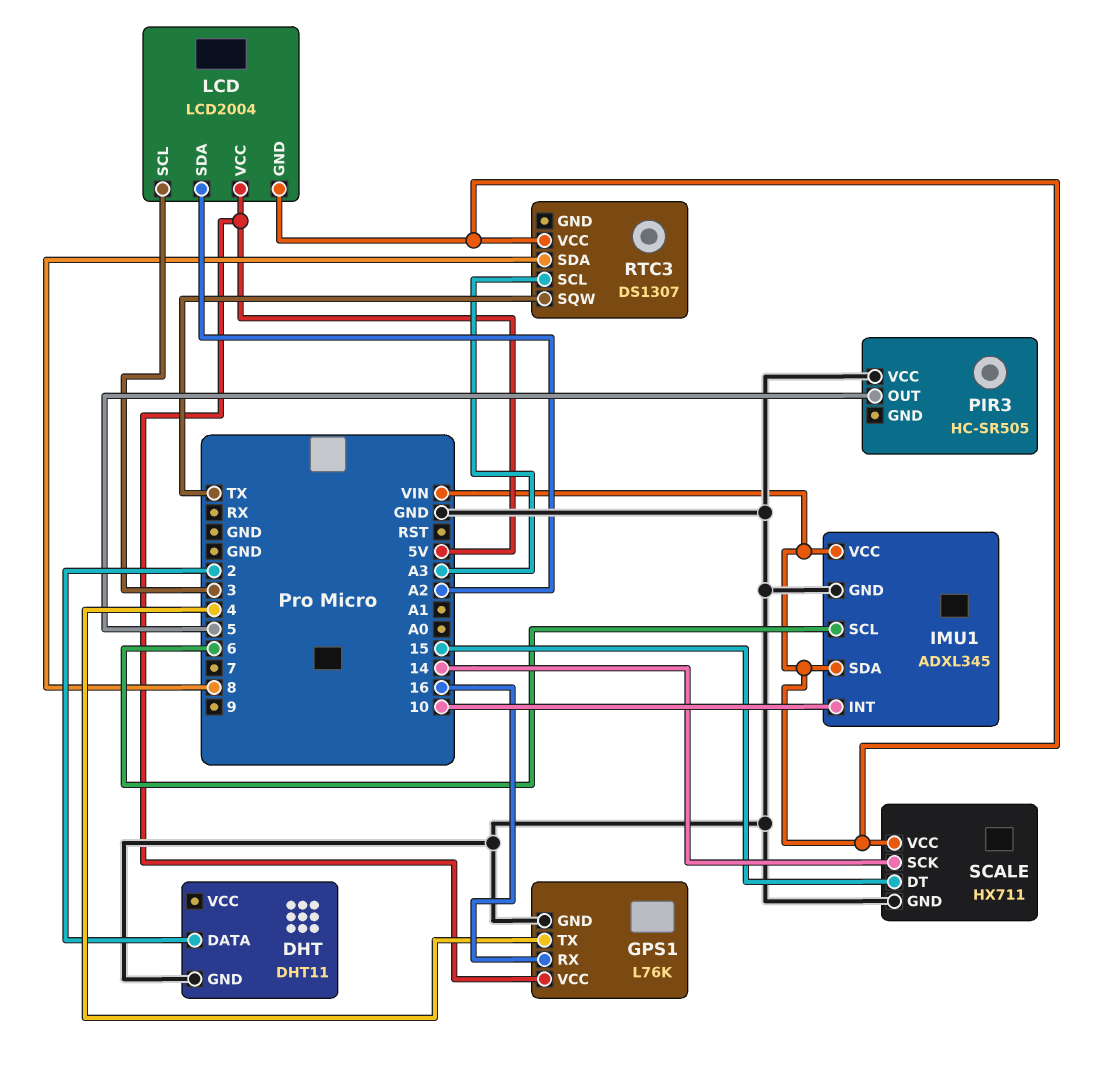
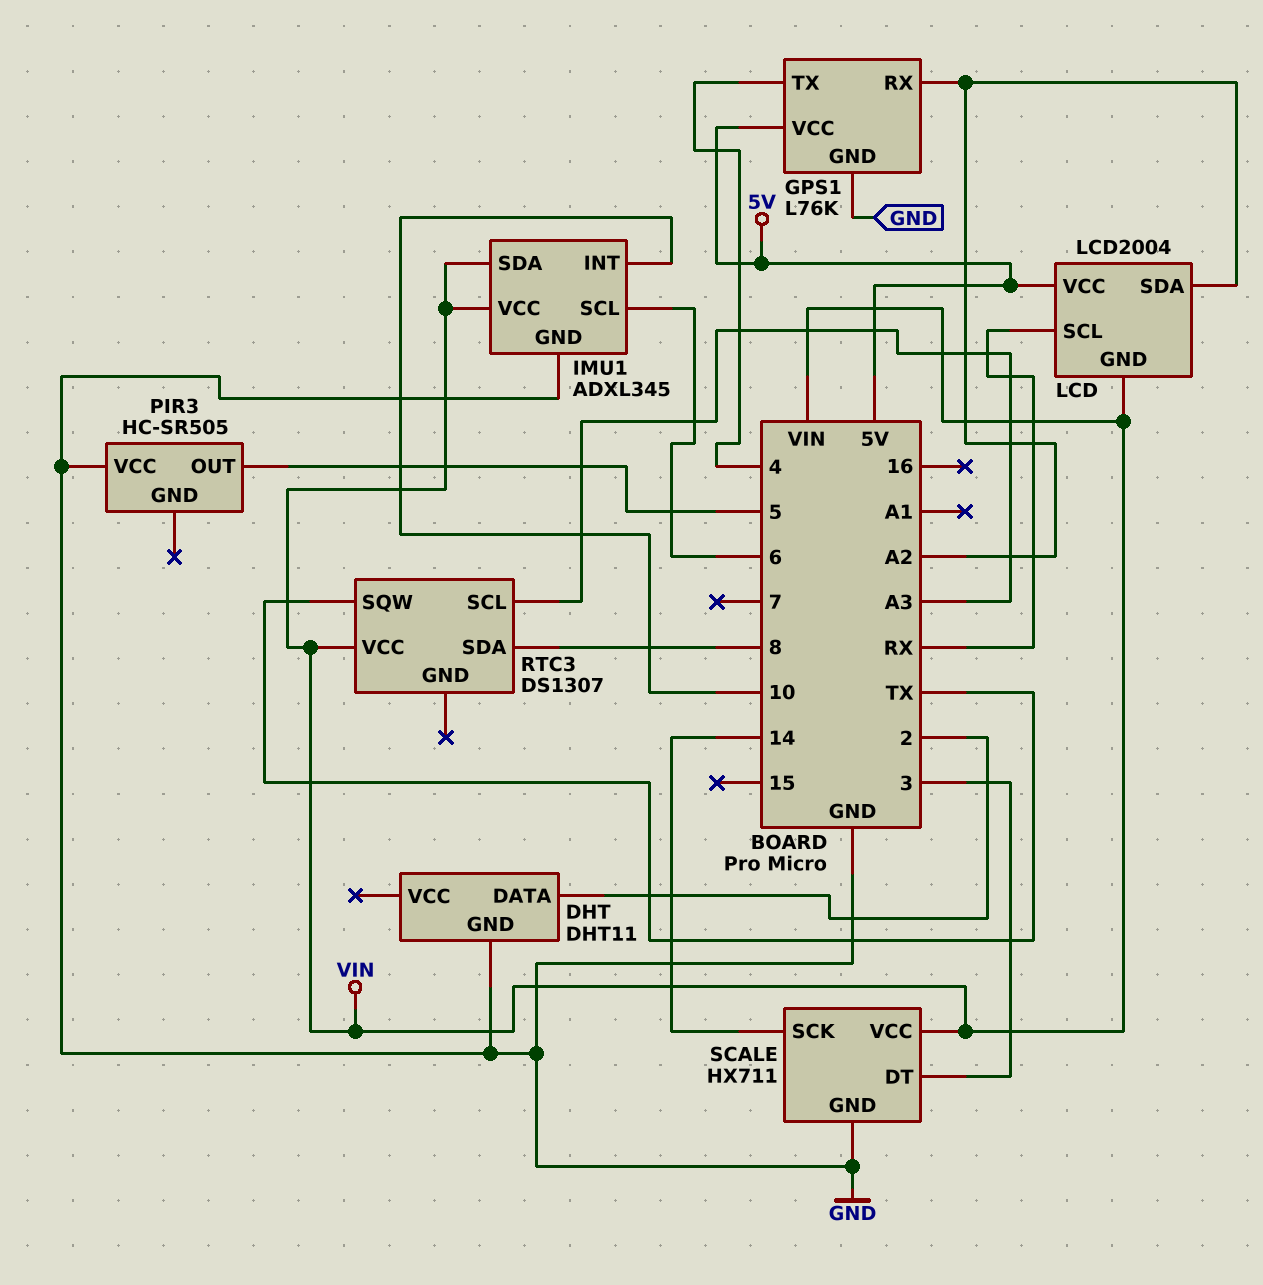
GPS1 pin RX: 16 -> A2
LCD pin SCL: 3 -> RX
SCALE pin DT: 15 -> 3

